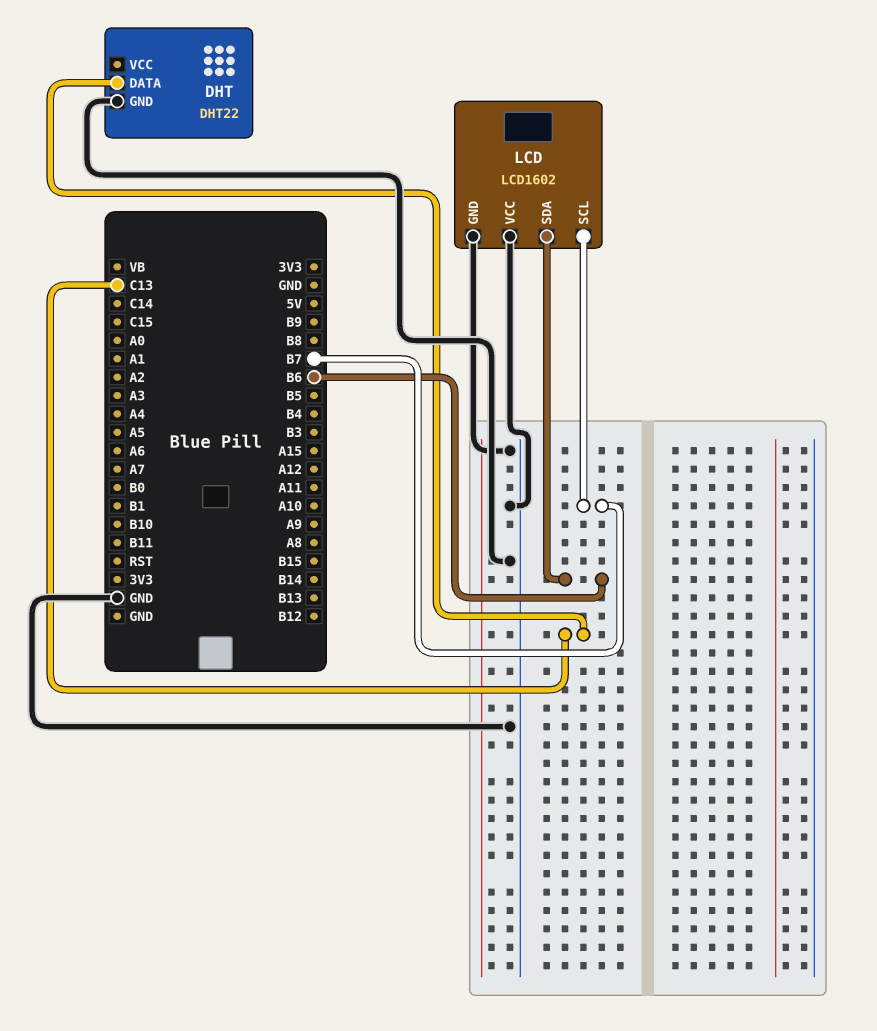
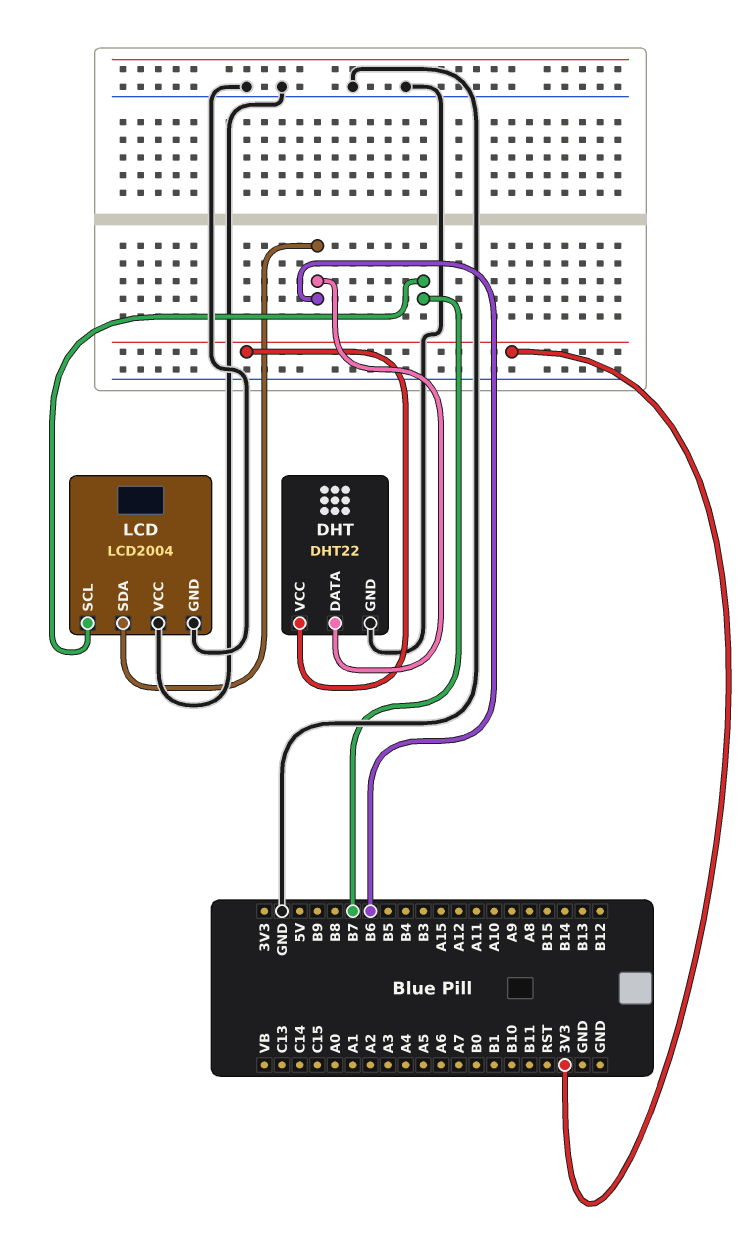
DHT pin DATA: C13 -> B6
DHT pin VCC: none -> 3V3
LCD: LCD1602 -> LCD2004

